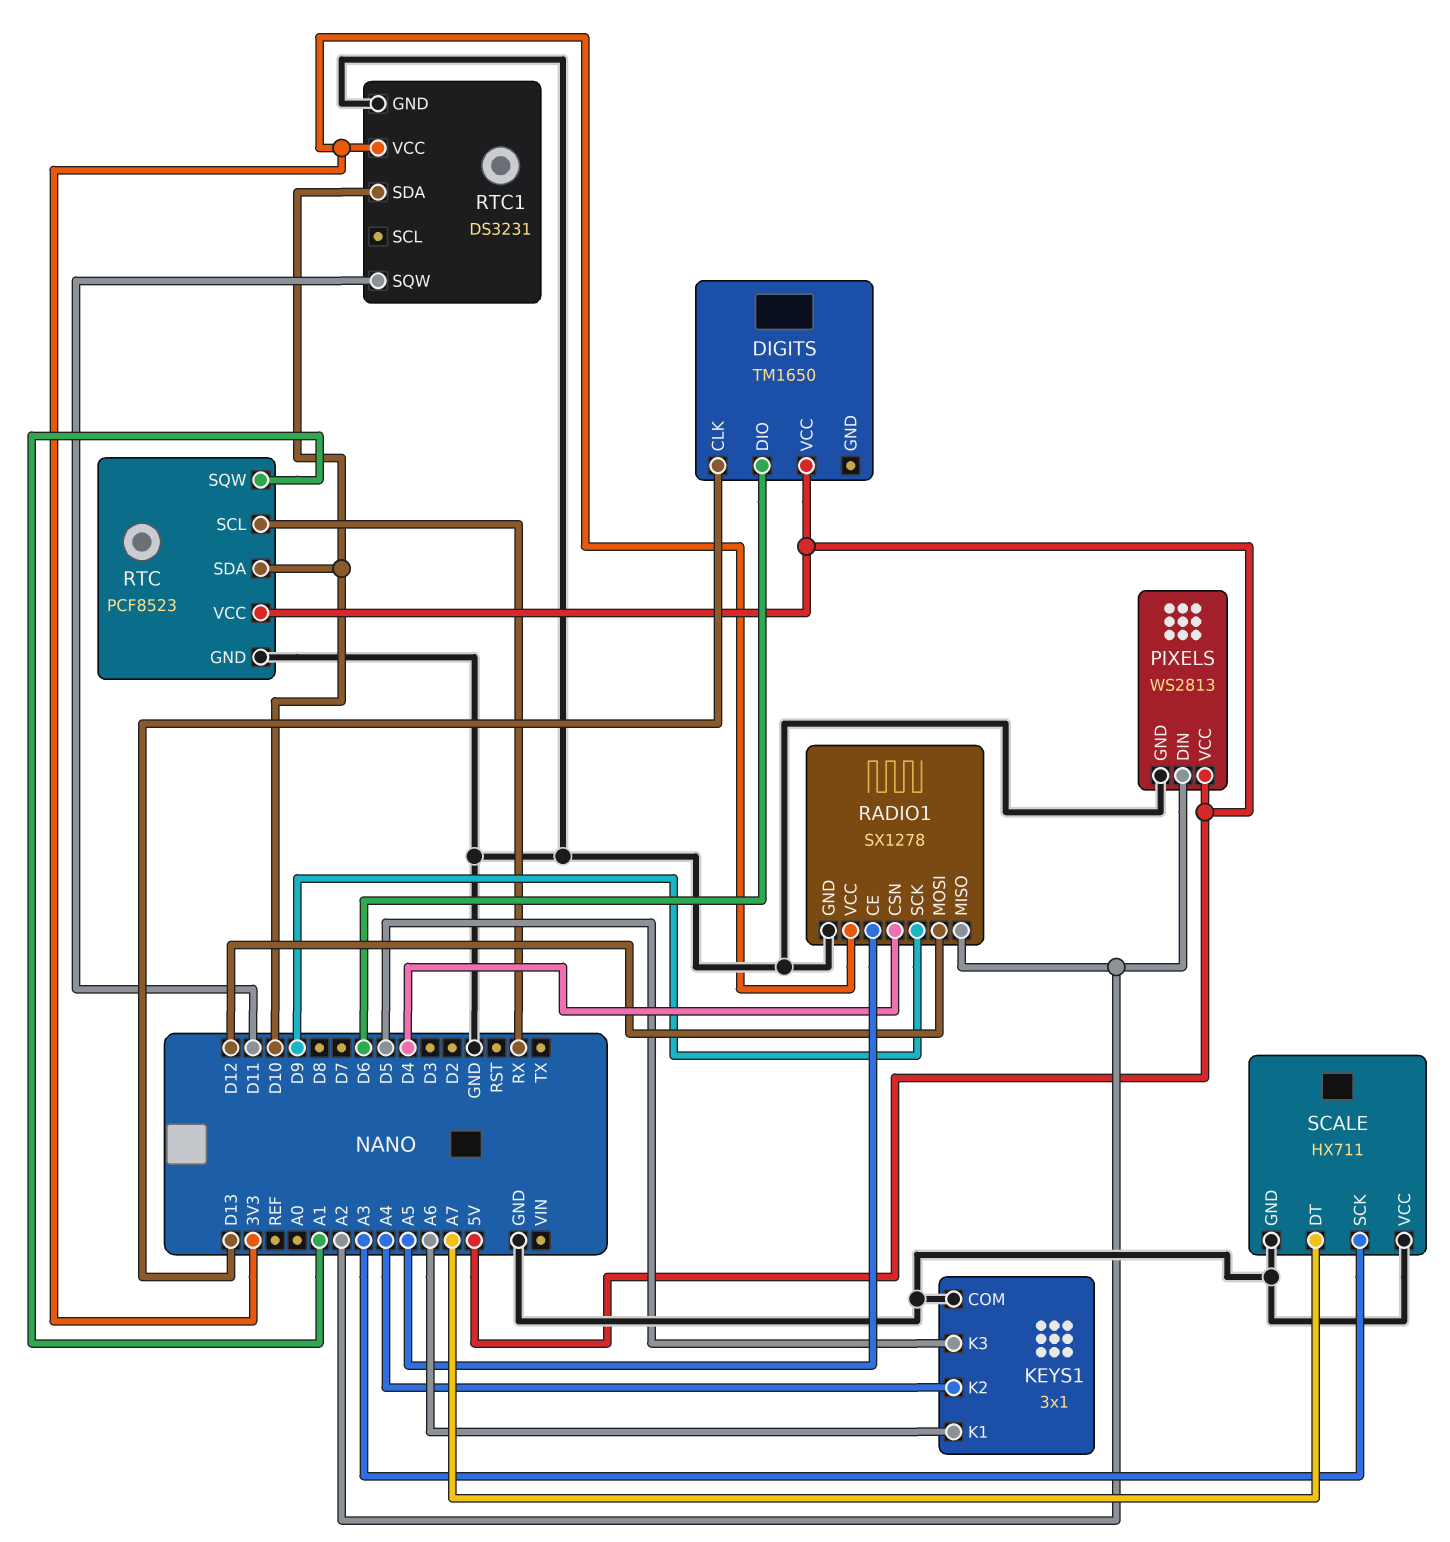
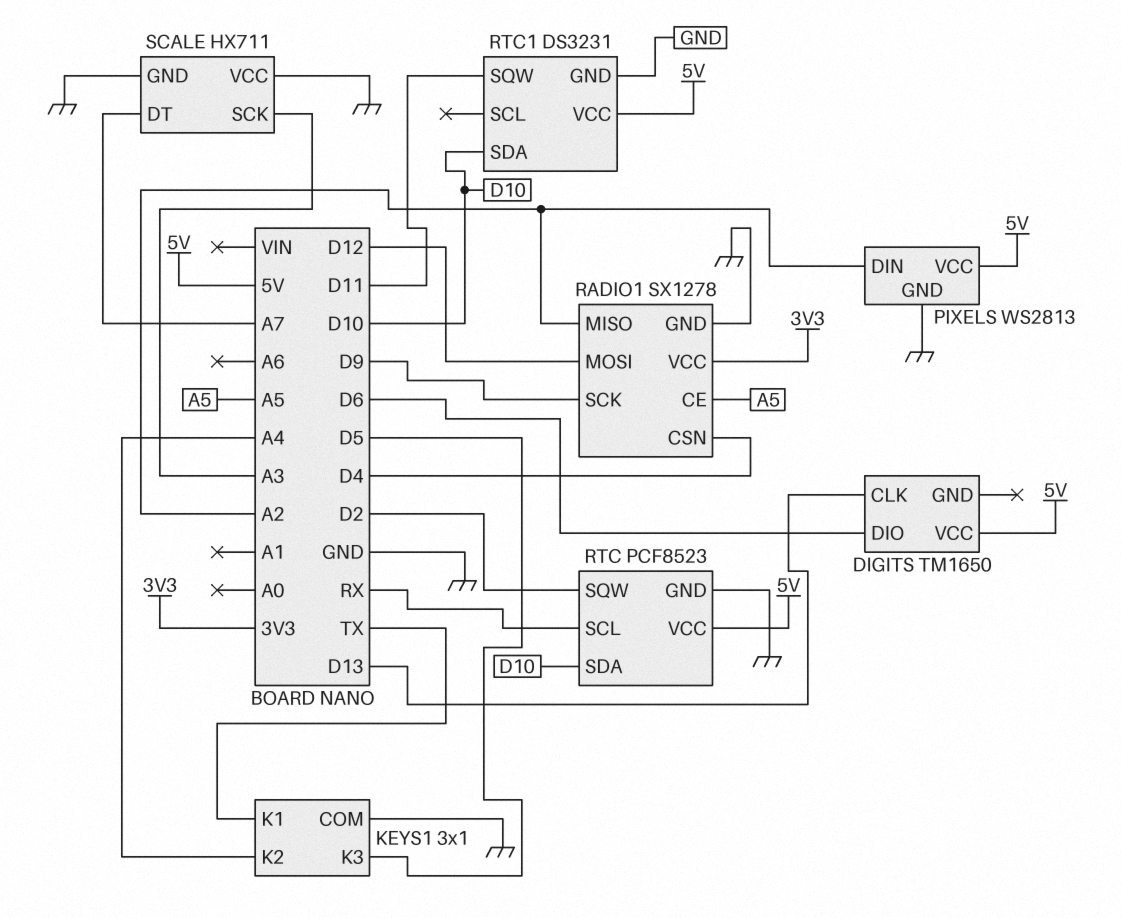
KEYS1 pin K1: A6 -> TX
RTC pin SQW: A1 -> D2
RTC1 pin VCC: 3V3 -> 5V

